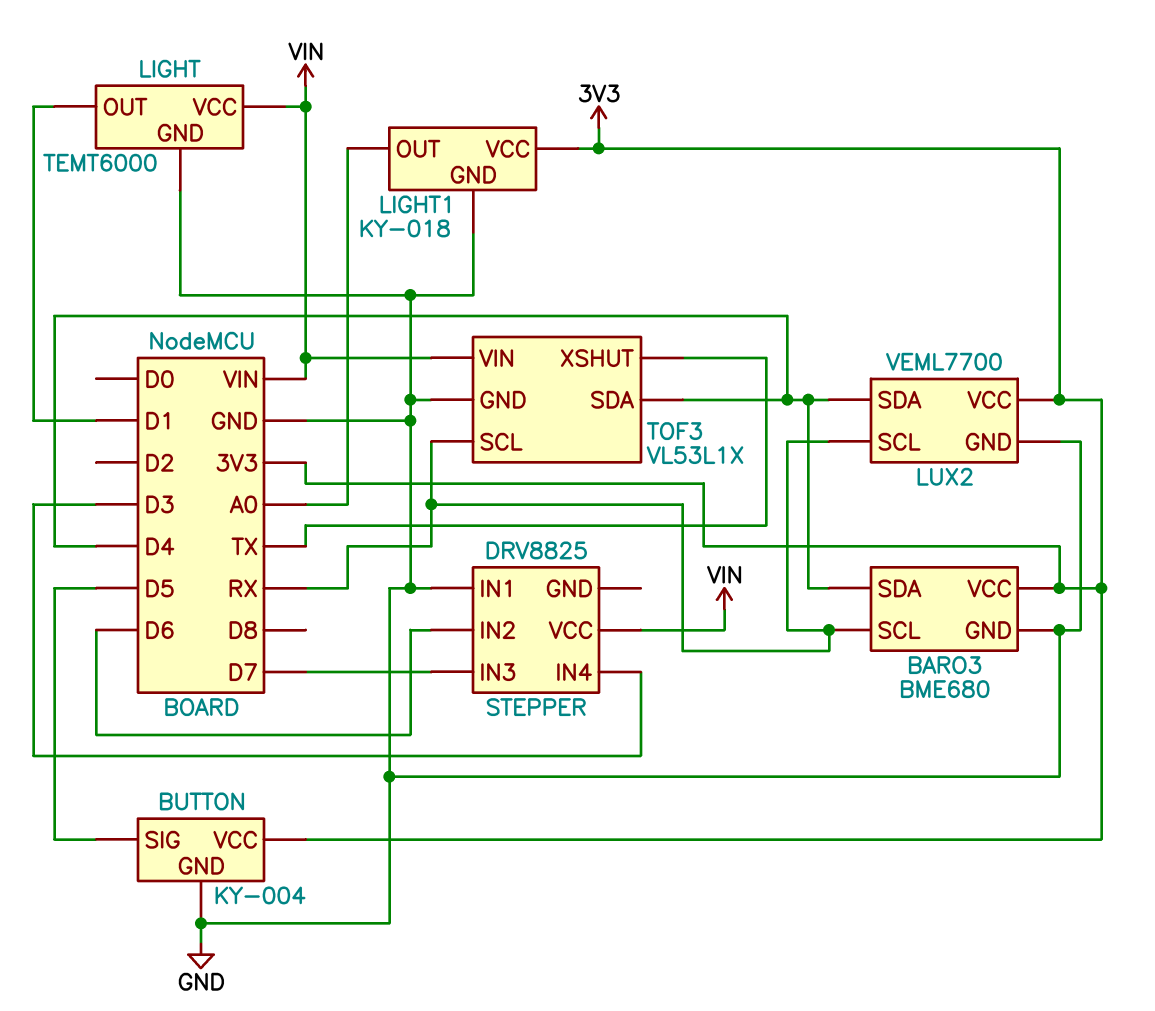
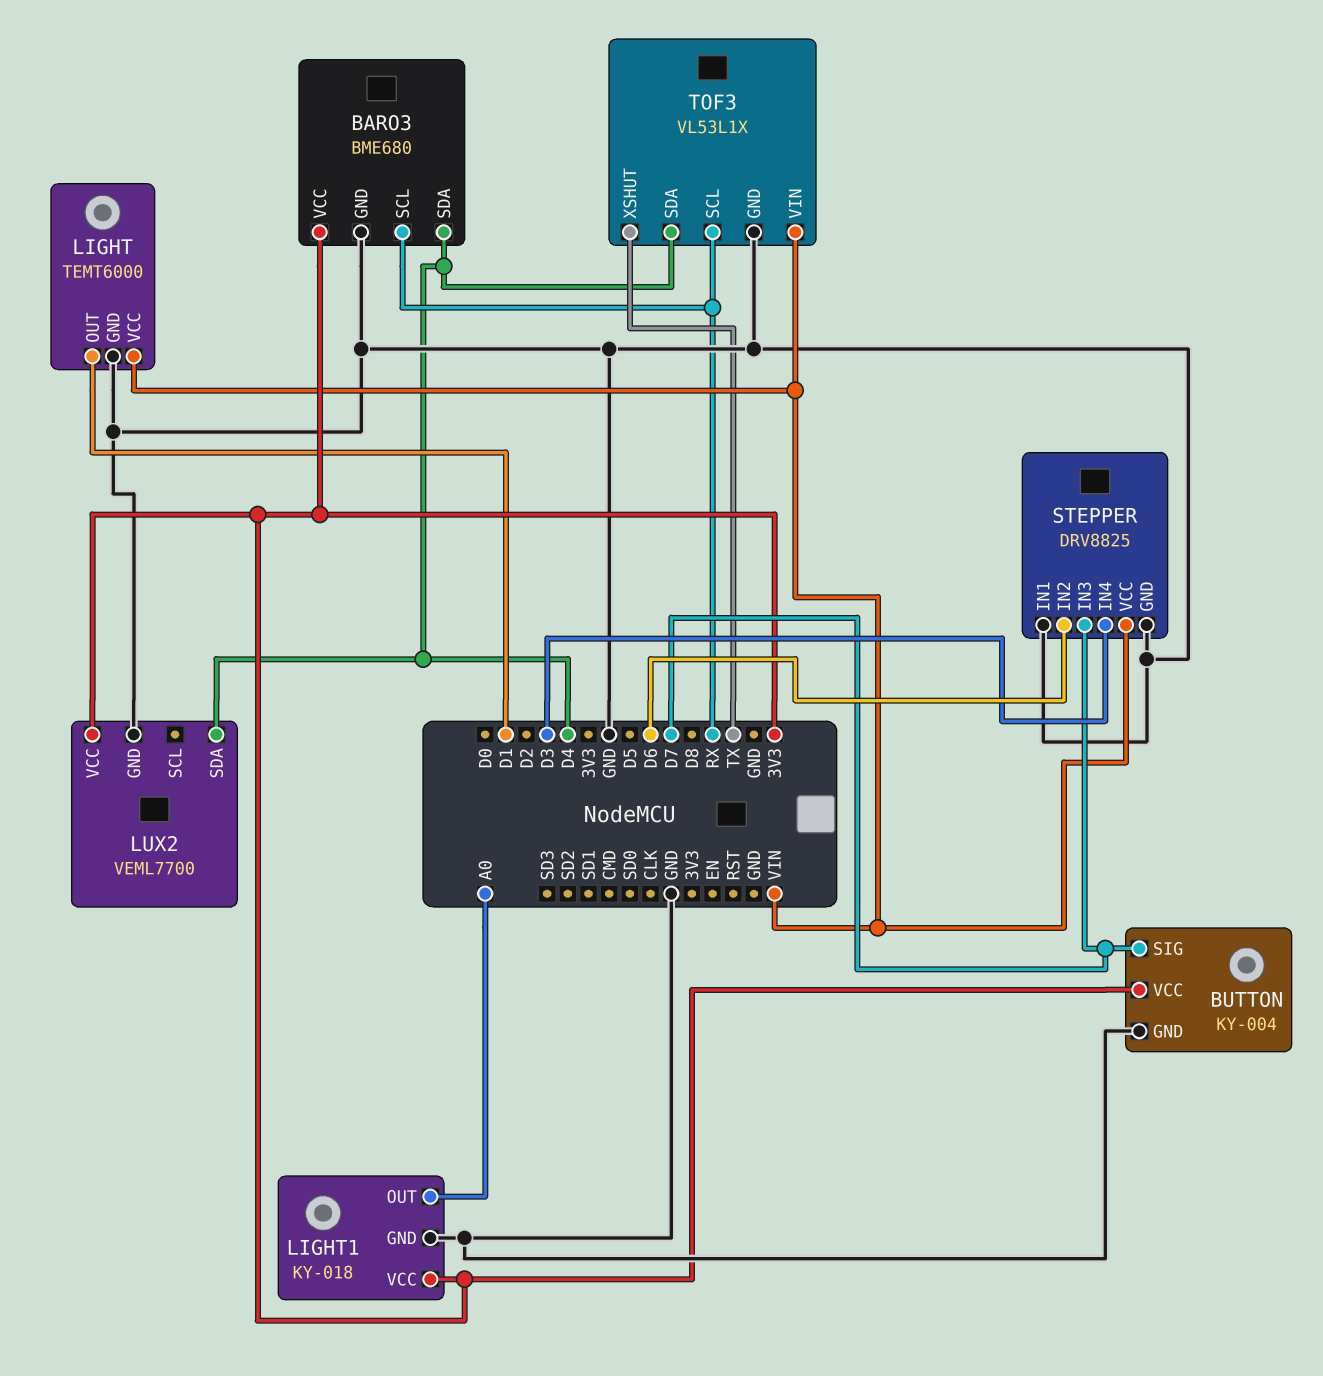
BUTTON pin SIG: D5 -> D7
LUX2 pin SCL: RX -> none
STEPPER pin GND: none -> GND

